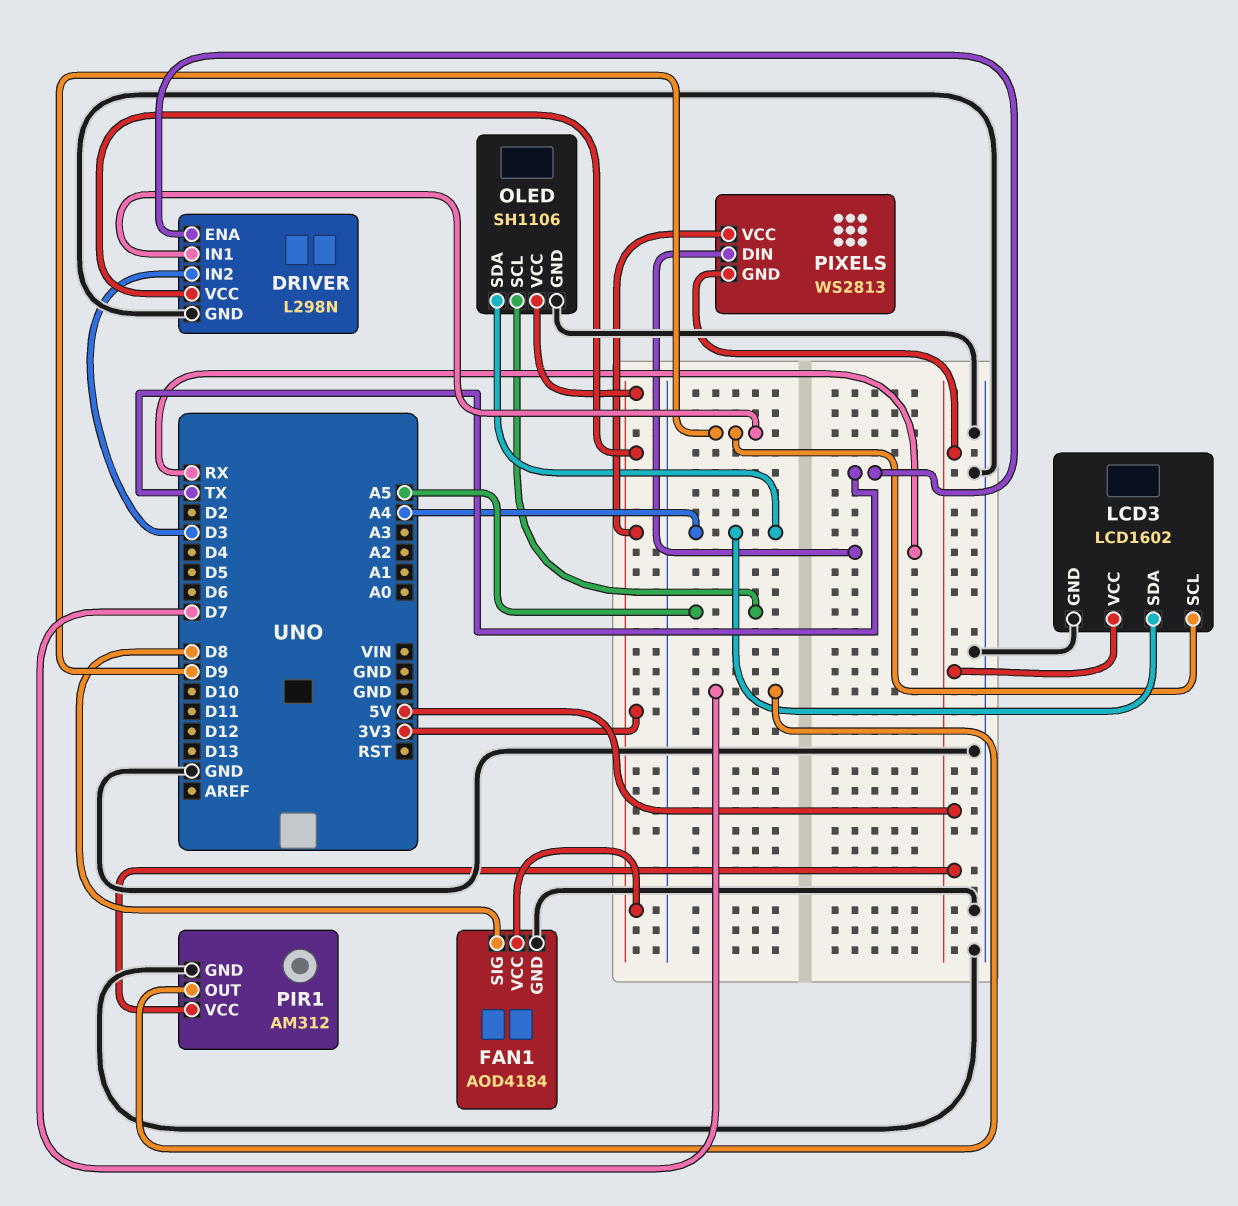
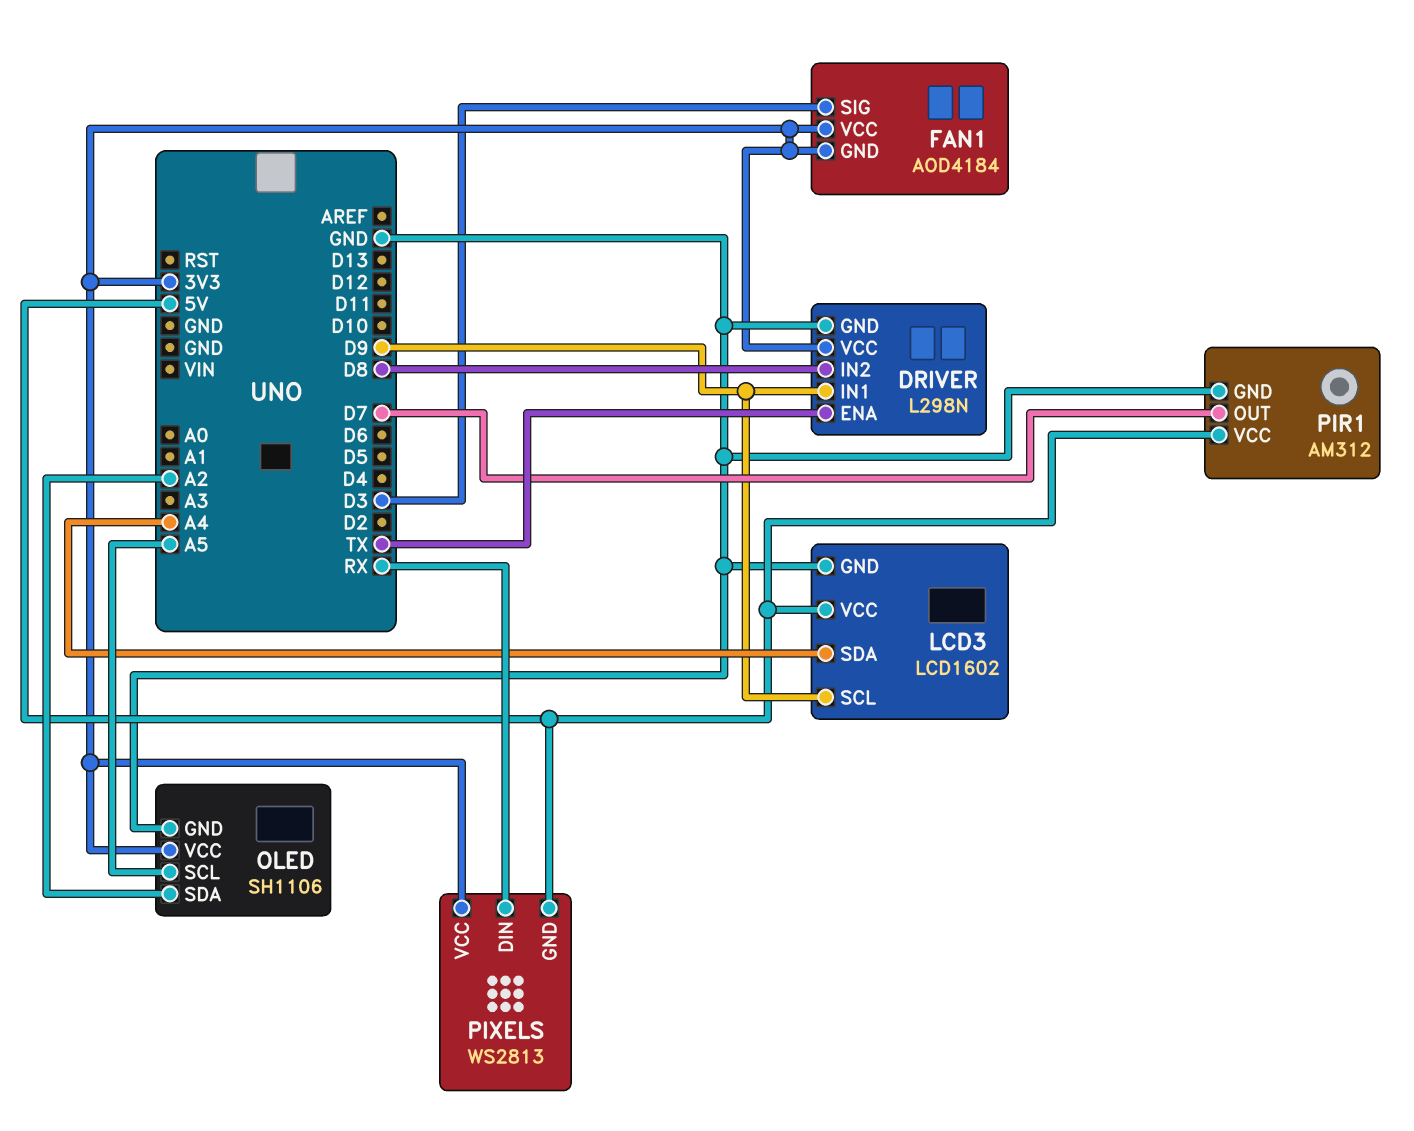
DRIVER pin IN2: D3 -> D8
FAN1 pin GND: GND -> 3V3
FAN1 pin SIG: D8 -> D3
OLED pin SDA: A4 -> A2

